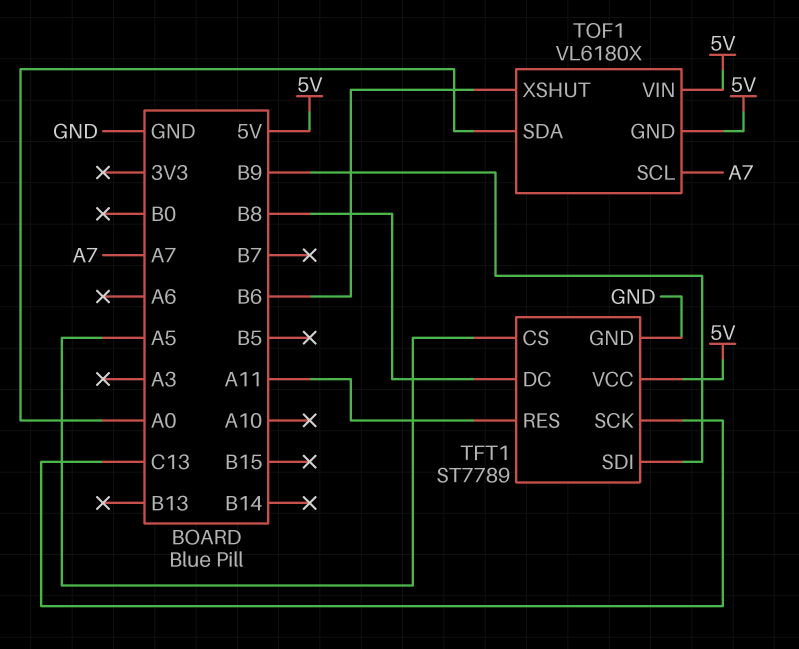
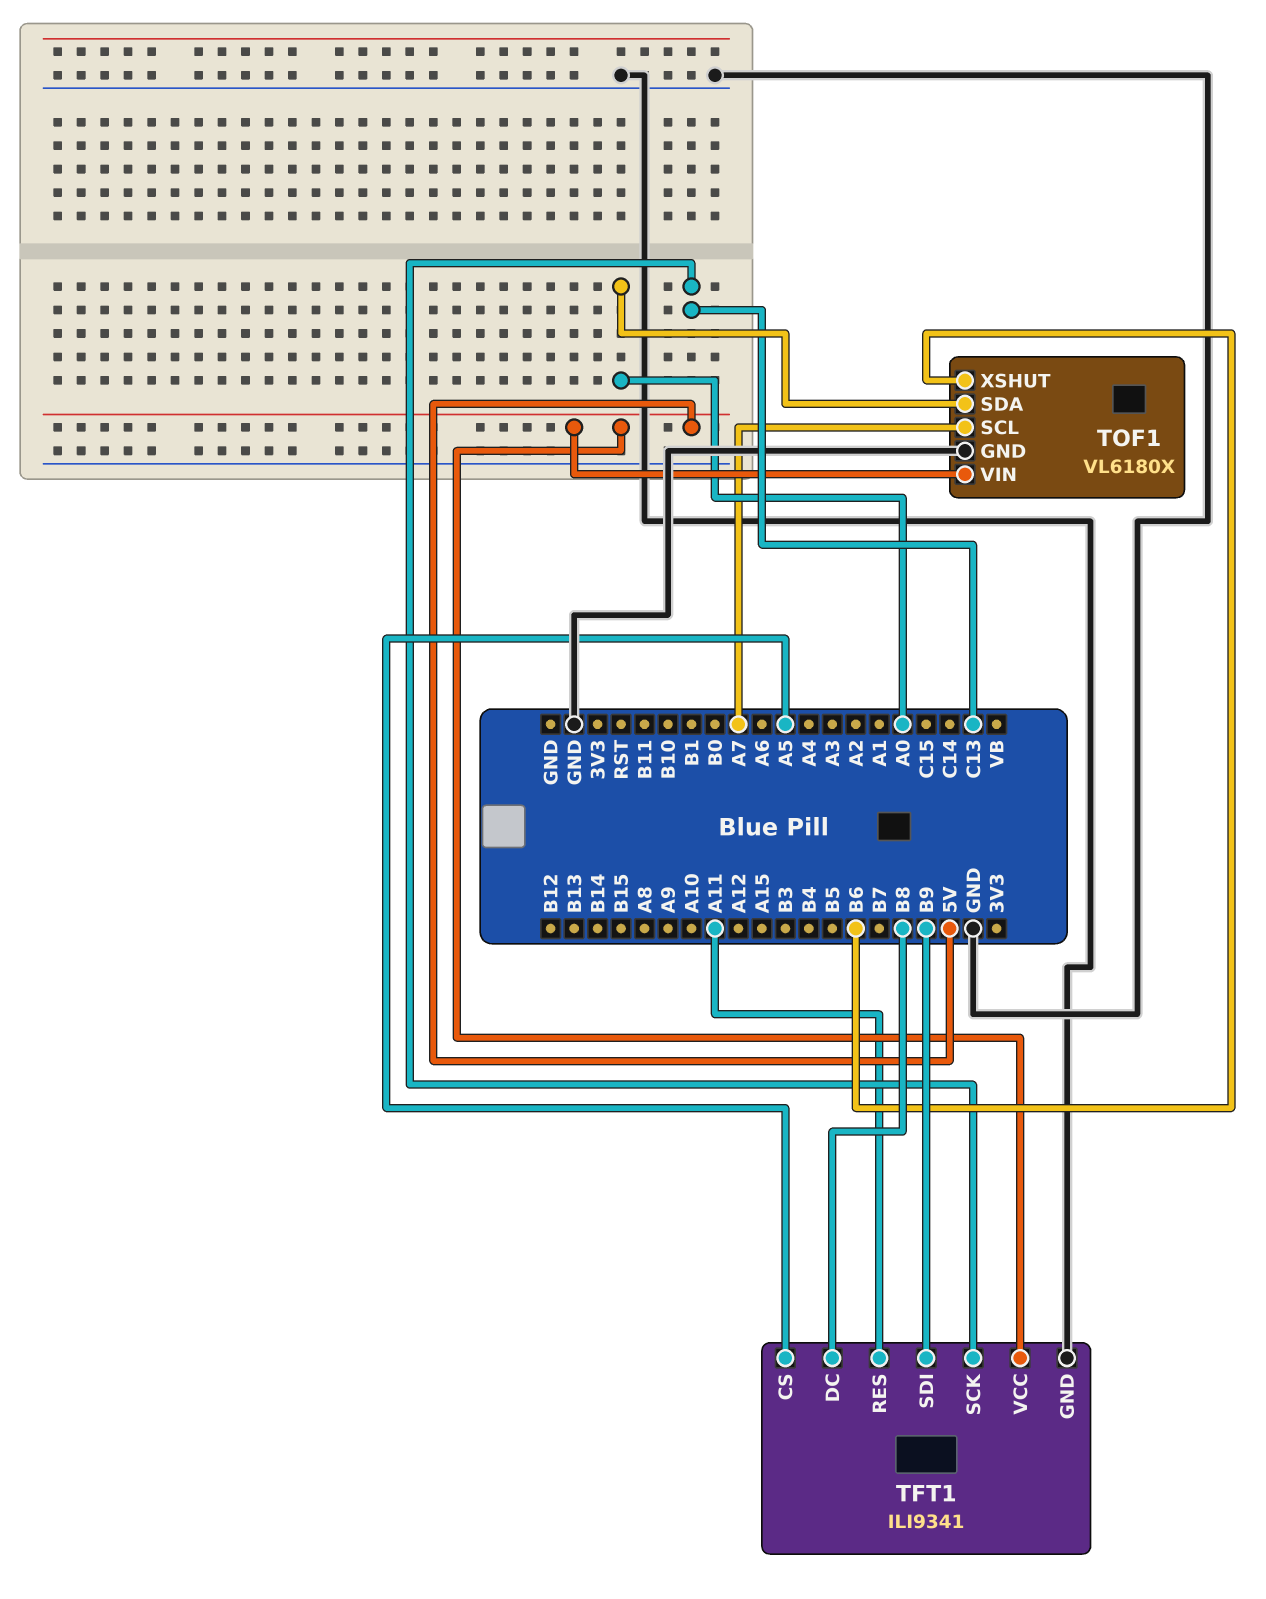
TFT1: ST7789 -> ILI9341
TOF1 pin GND: 5V -> GND

